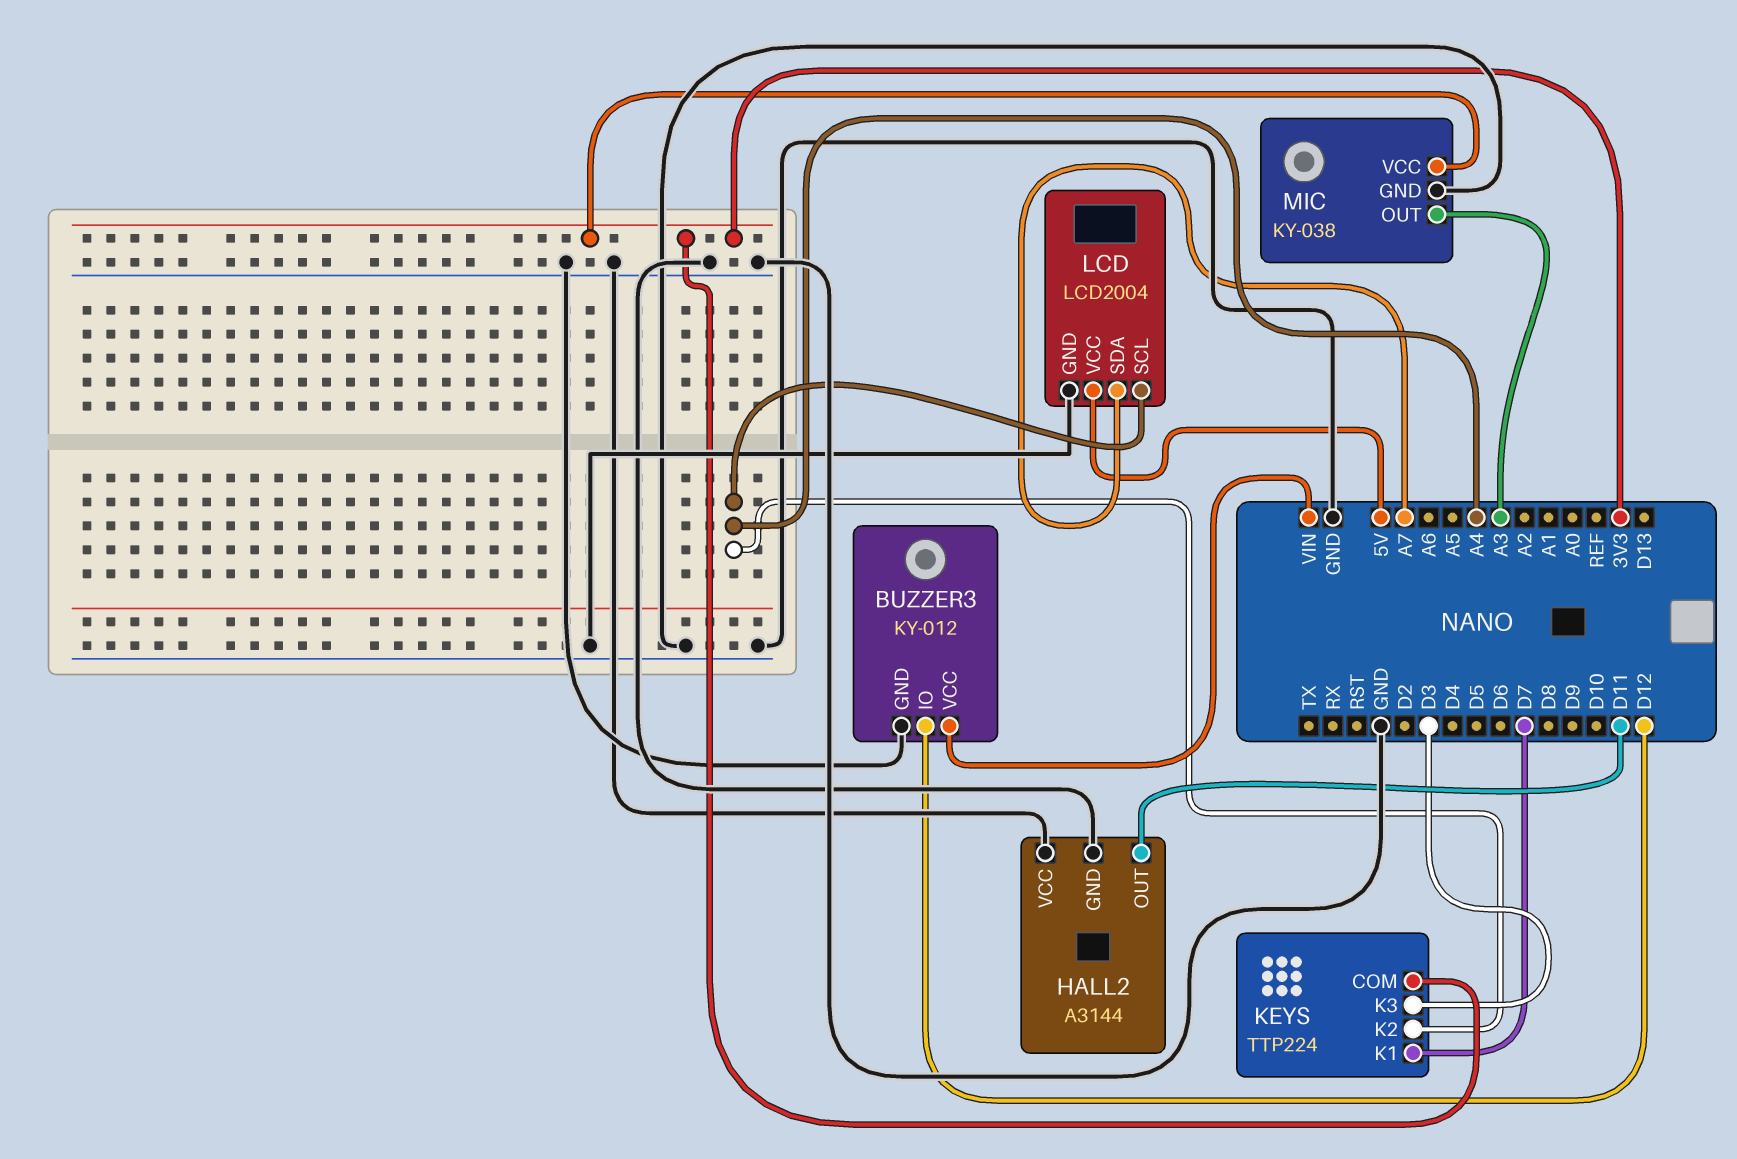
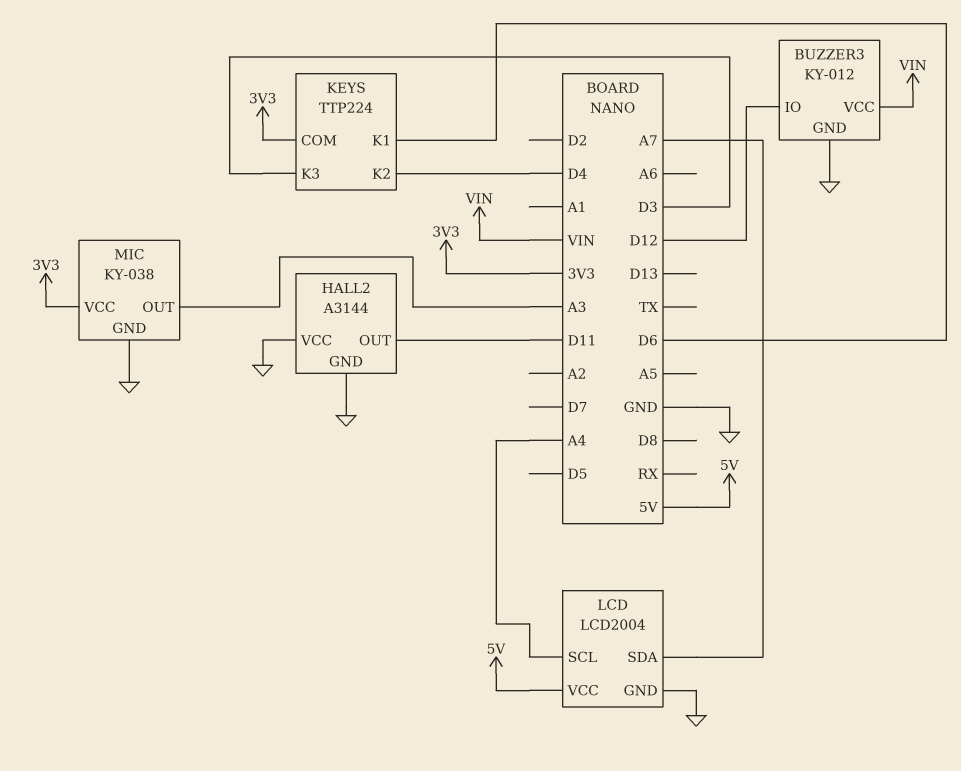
KEYS pin K1: D7 -> D6
KEYS pin K2: A4 -> D4

